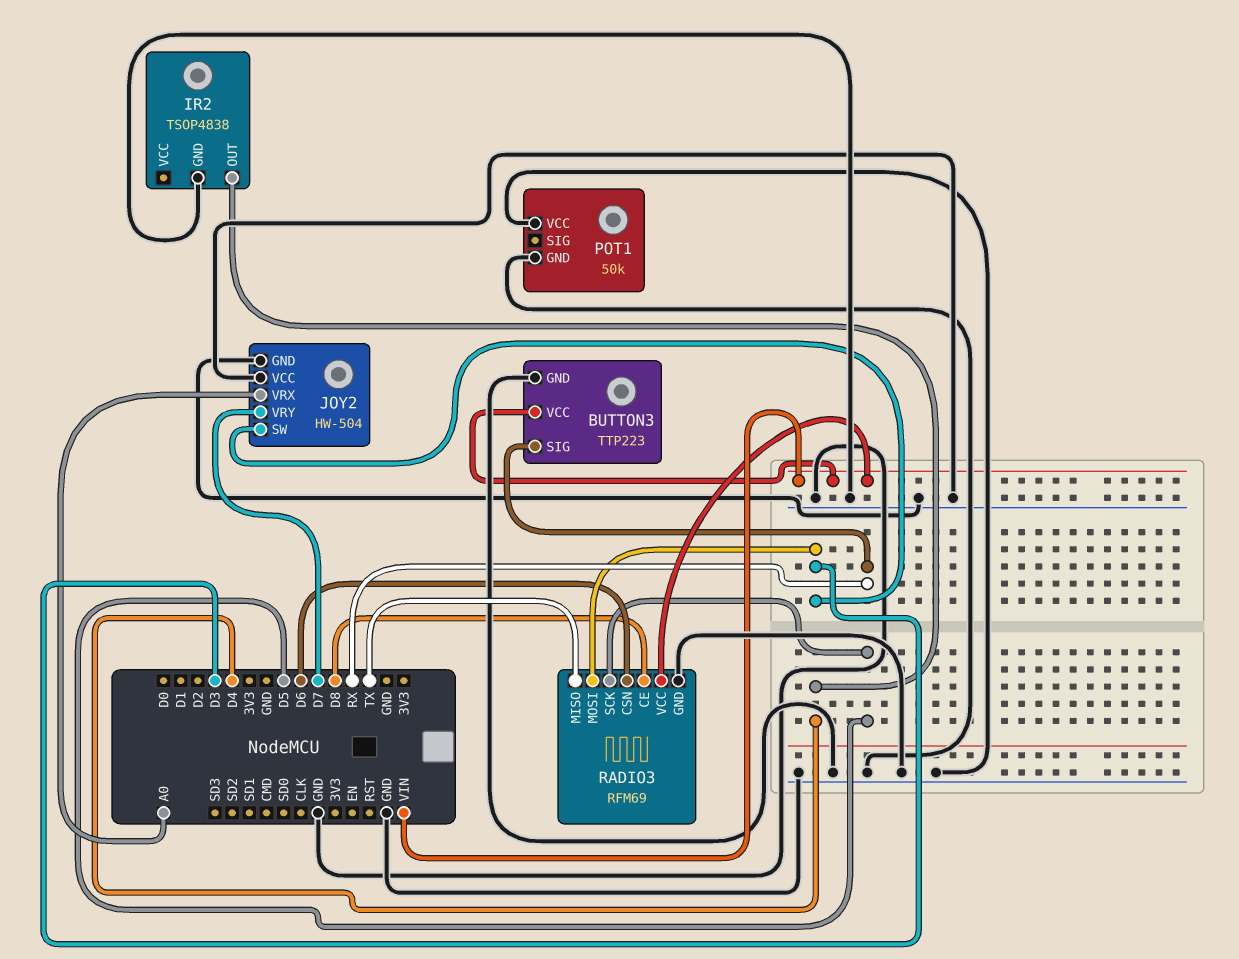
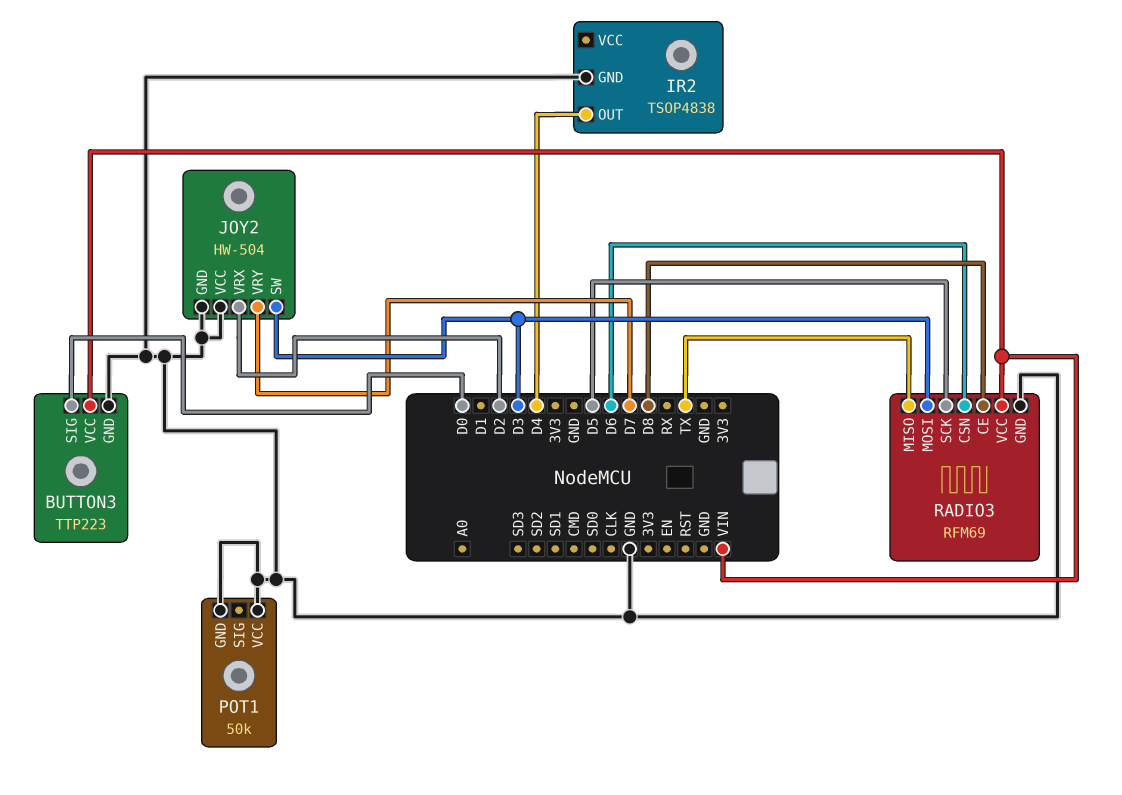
BUTTON3 pin SIG: RX -> D0
JOY2 pin VRX: A0 -> D2

